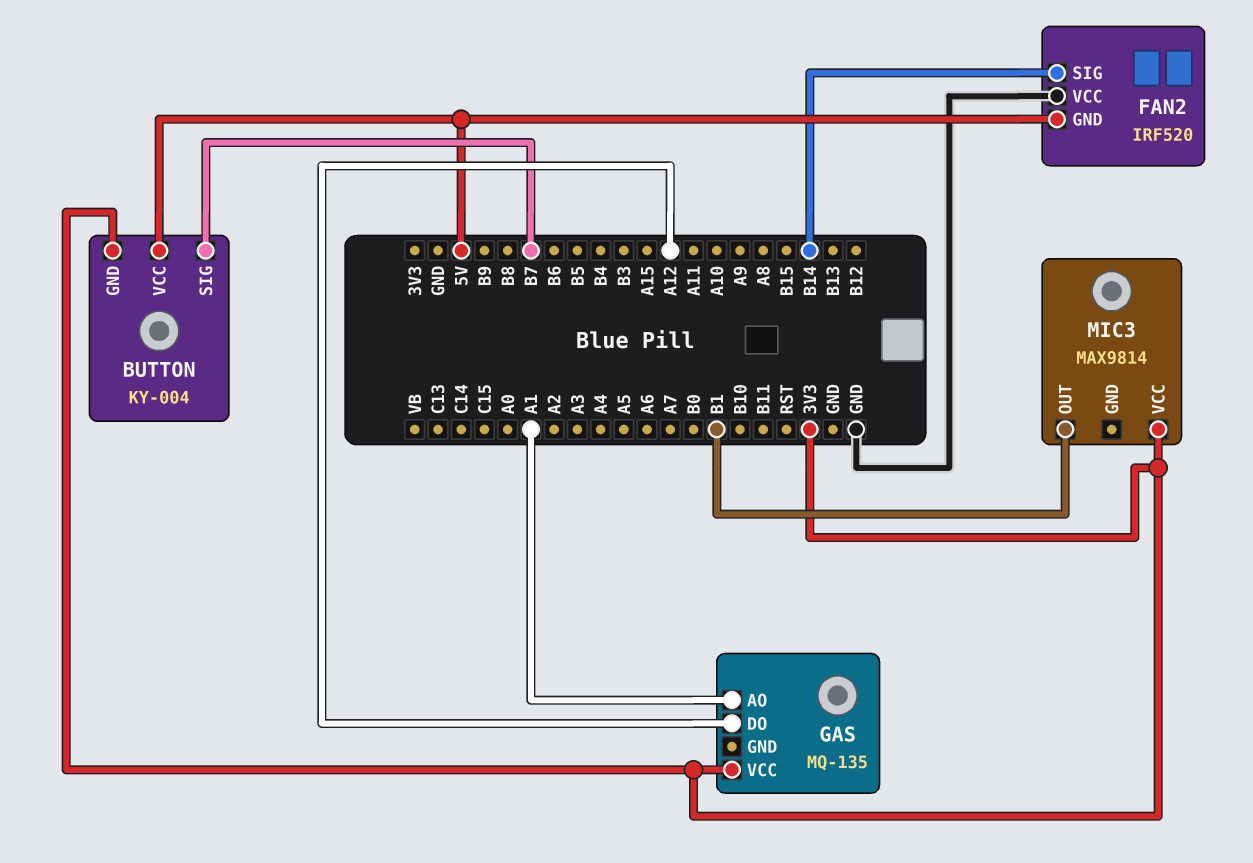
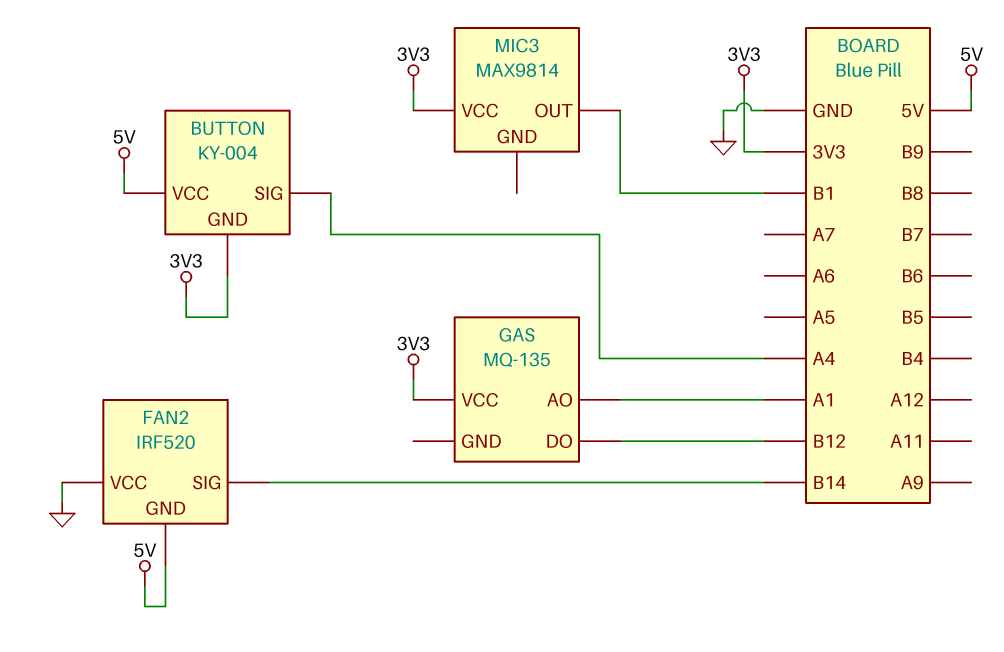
BUTTON pin SIG: B7 -> A4
GAS pin DO: A12 -> B12

